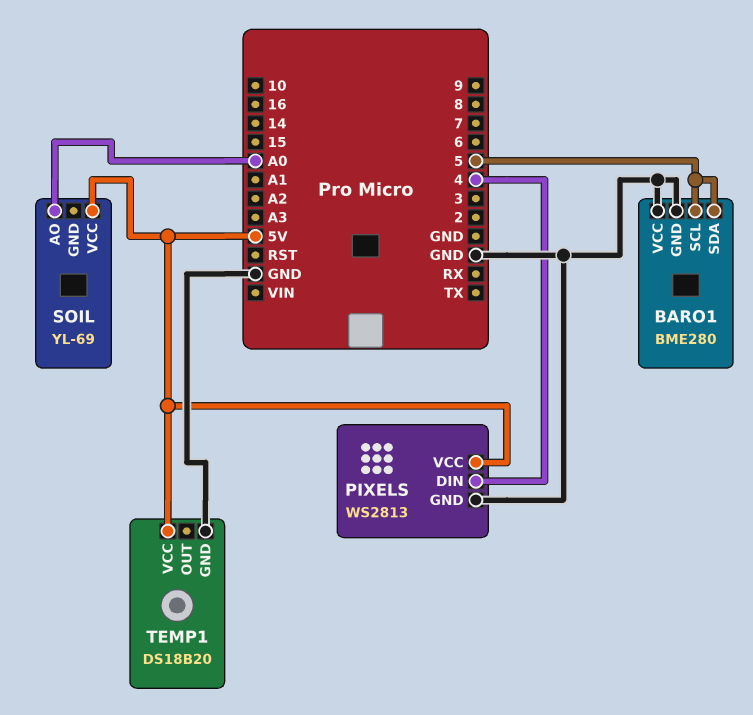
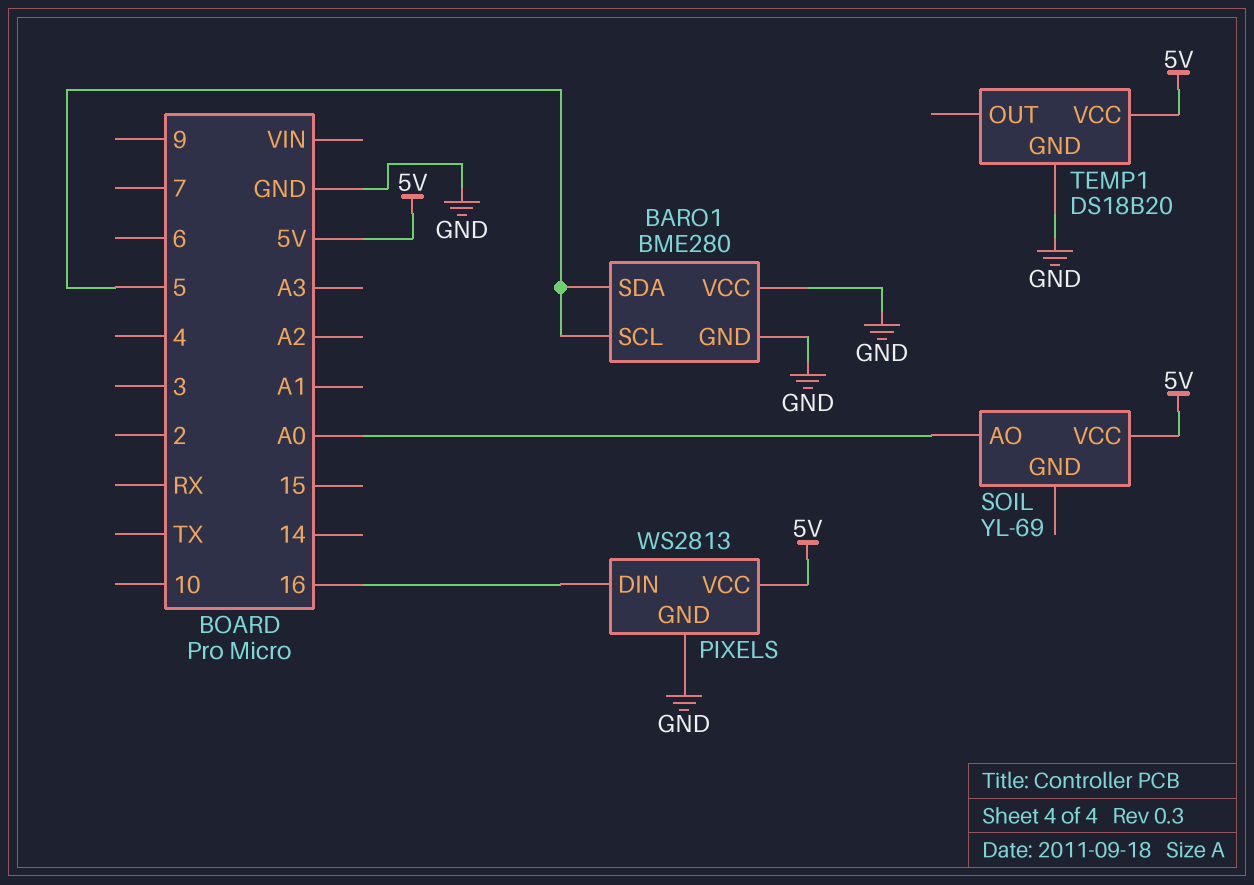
PIXELS pin DIN: 4 -> 16

